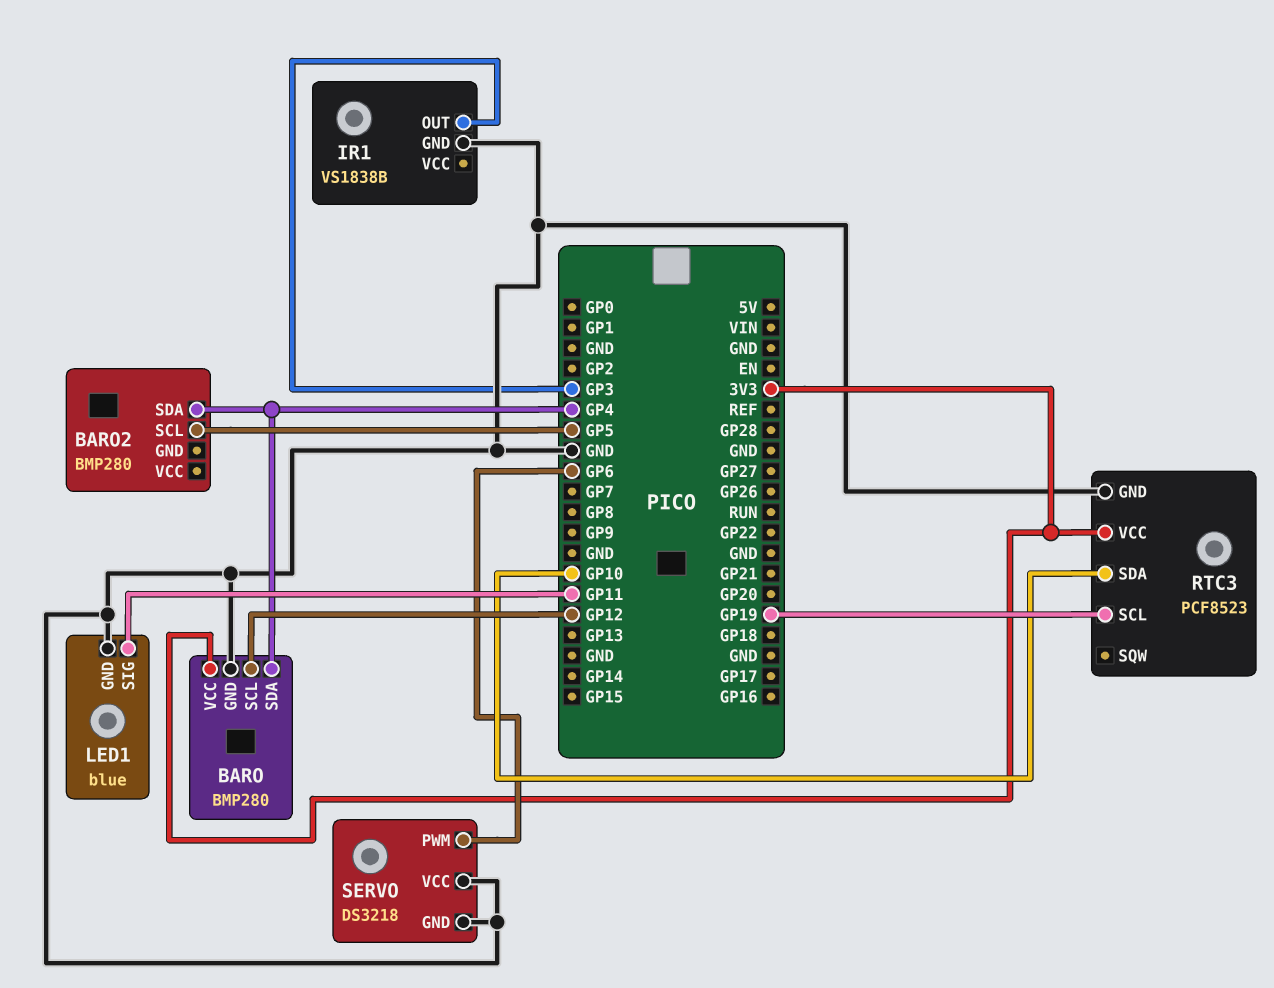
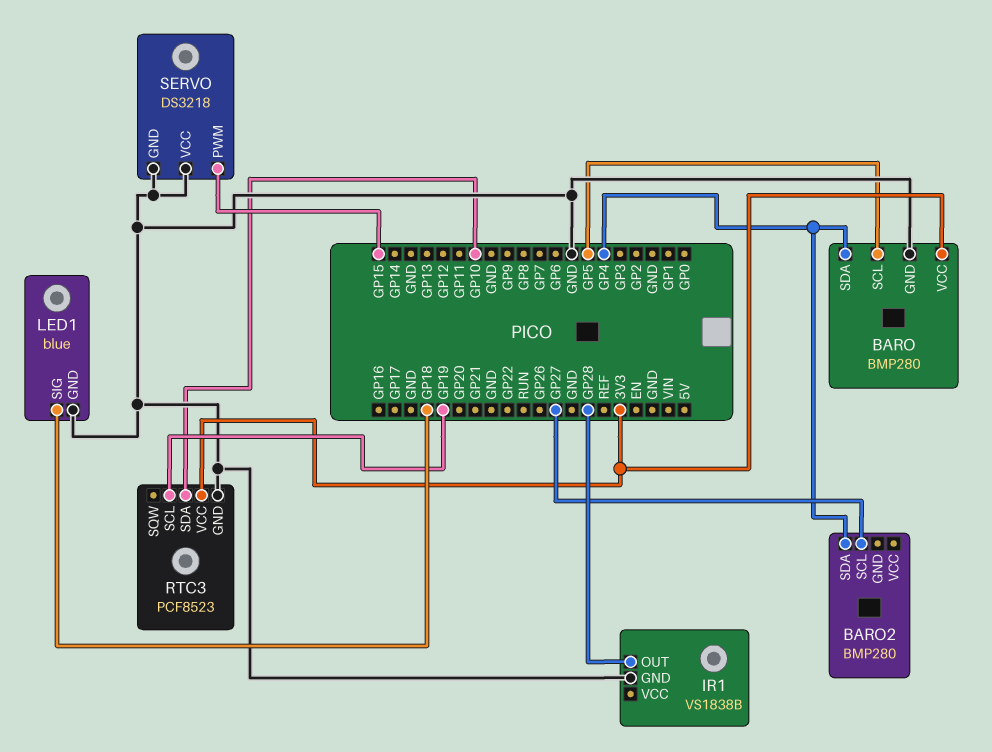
BARO pin SCL: GP12 -> GP5
BARO2 pin SCL: GP5 -> GP27
IR1 pin OUT: GP3 -> GP28
LED1 pin SIG: GP11 -> GP18
SERVO pin PWM: GP6 -> GP15

